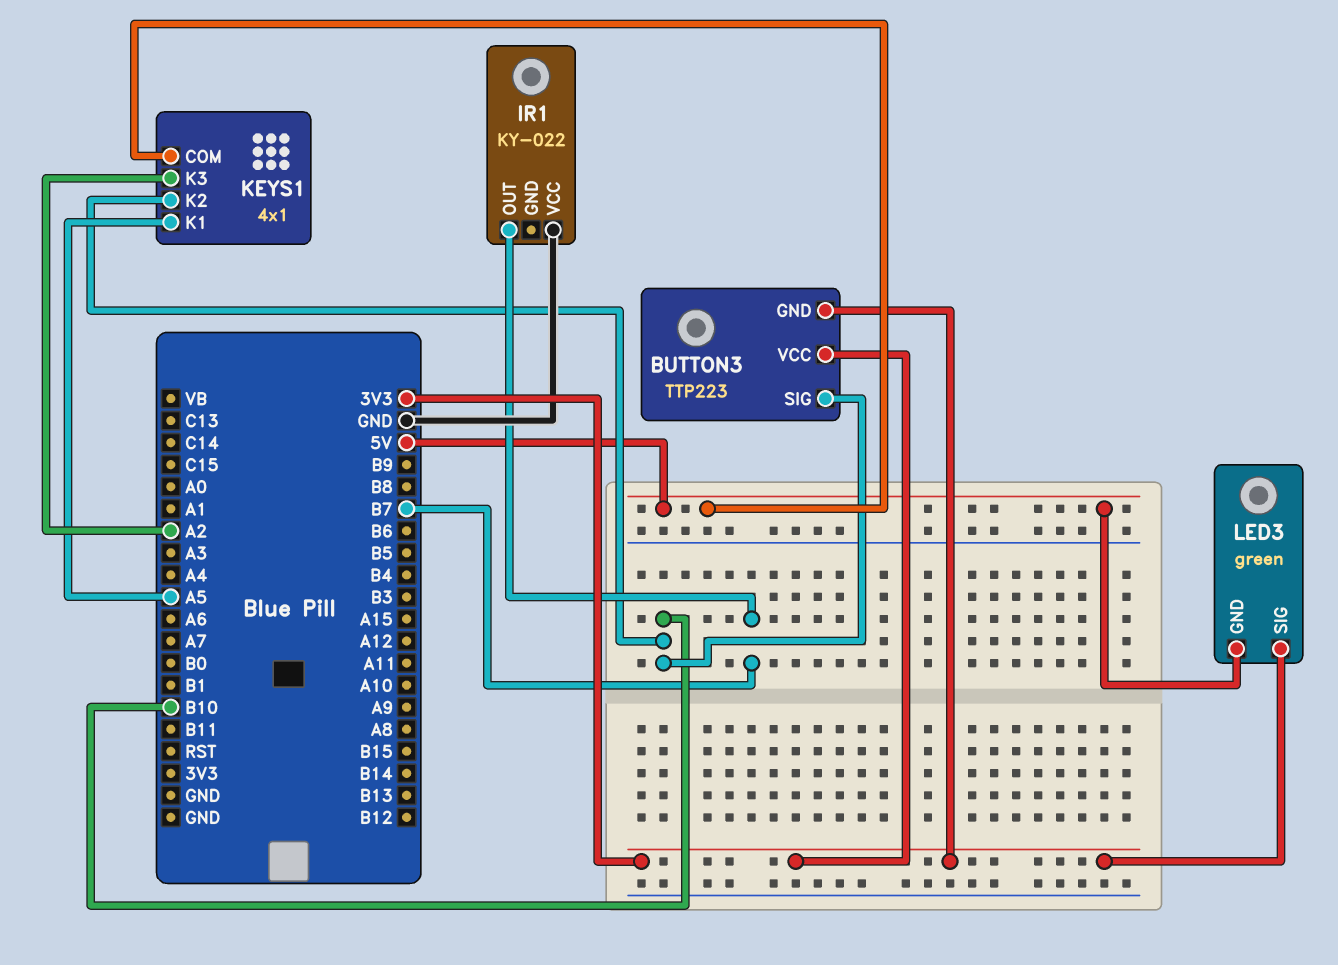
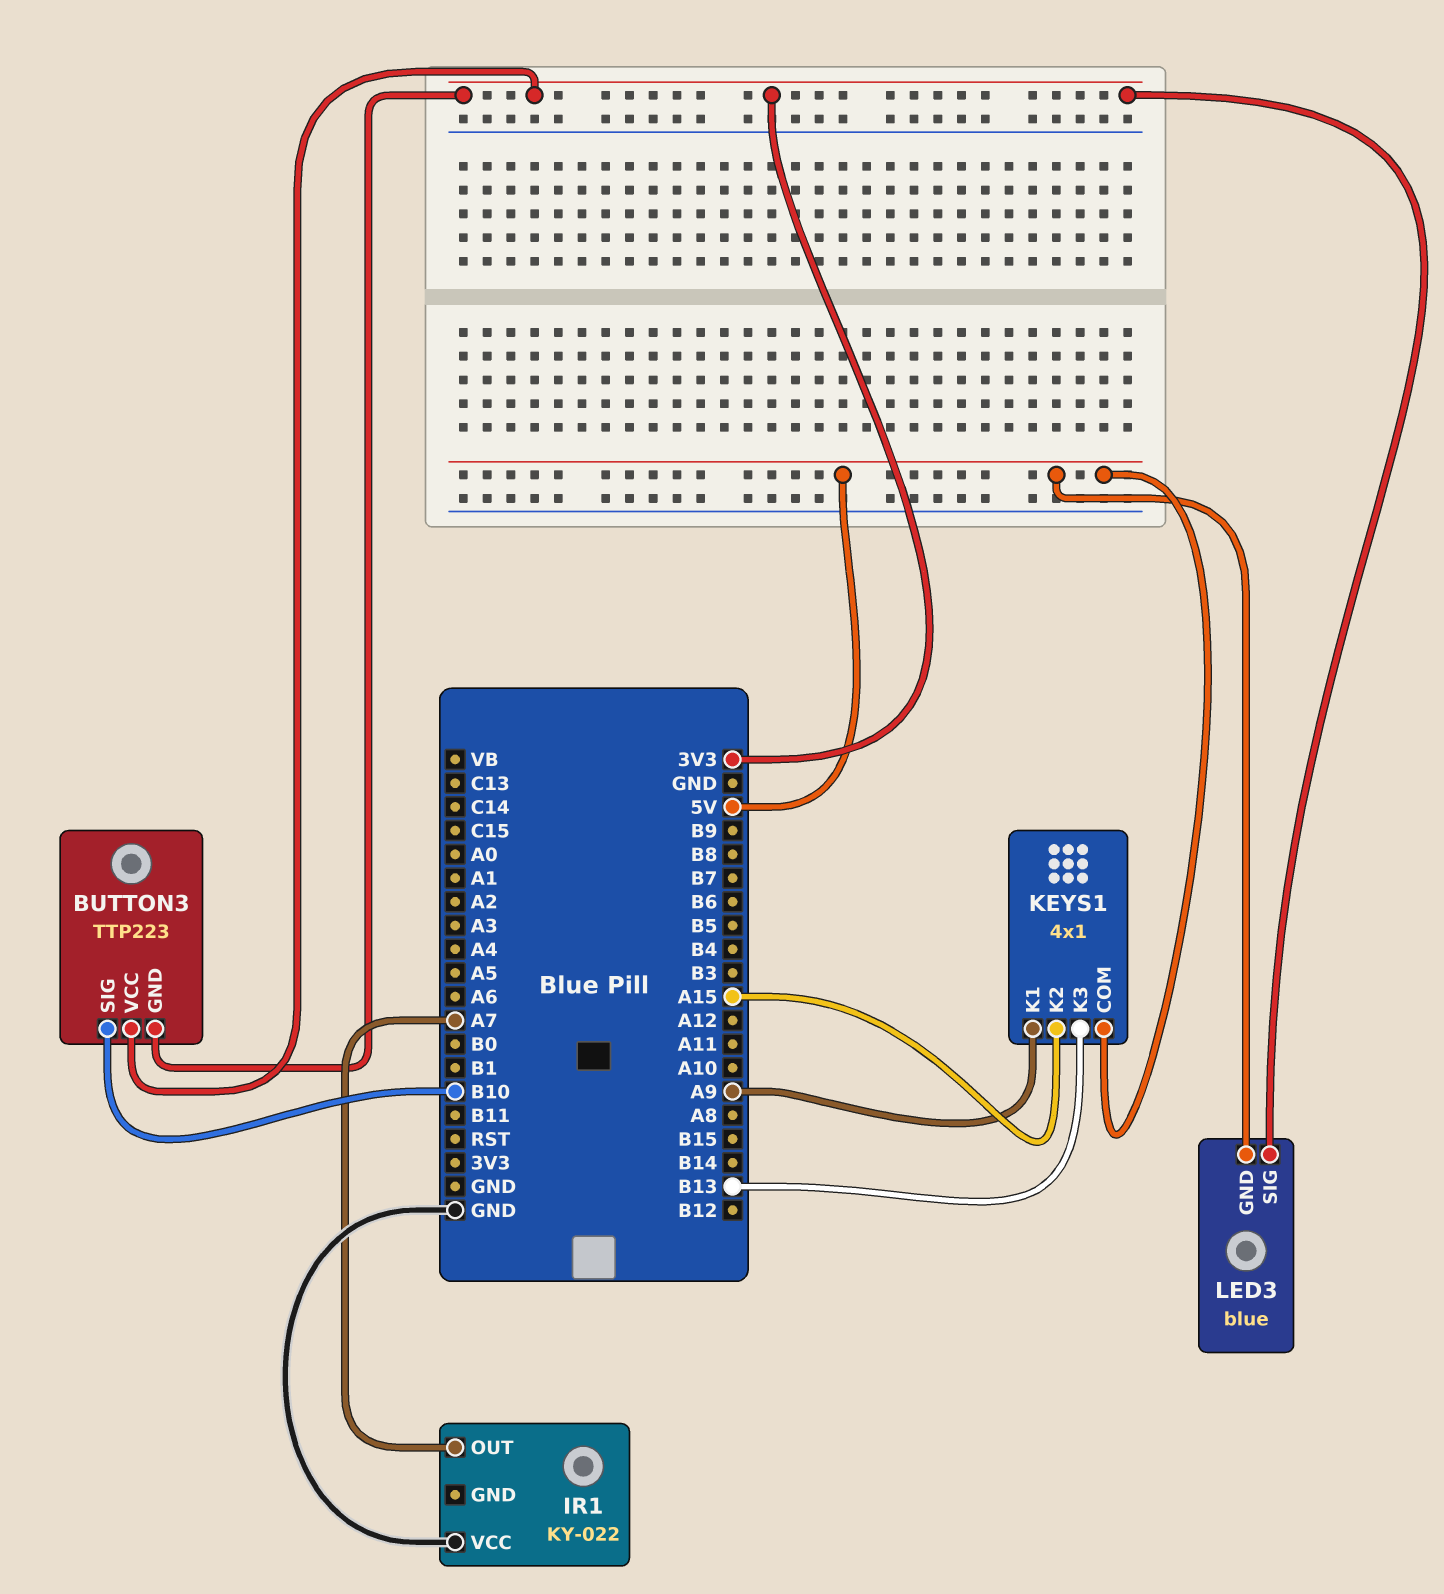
IR1 pin OUT: B7 -> A7
KEYS1 pin K1: A5 -> A9
KEYS1 pin K2: B10 -> A15
KEYS1 pin K3: A2 -> B13
LED3: green -> blue

